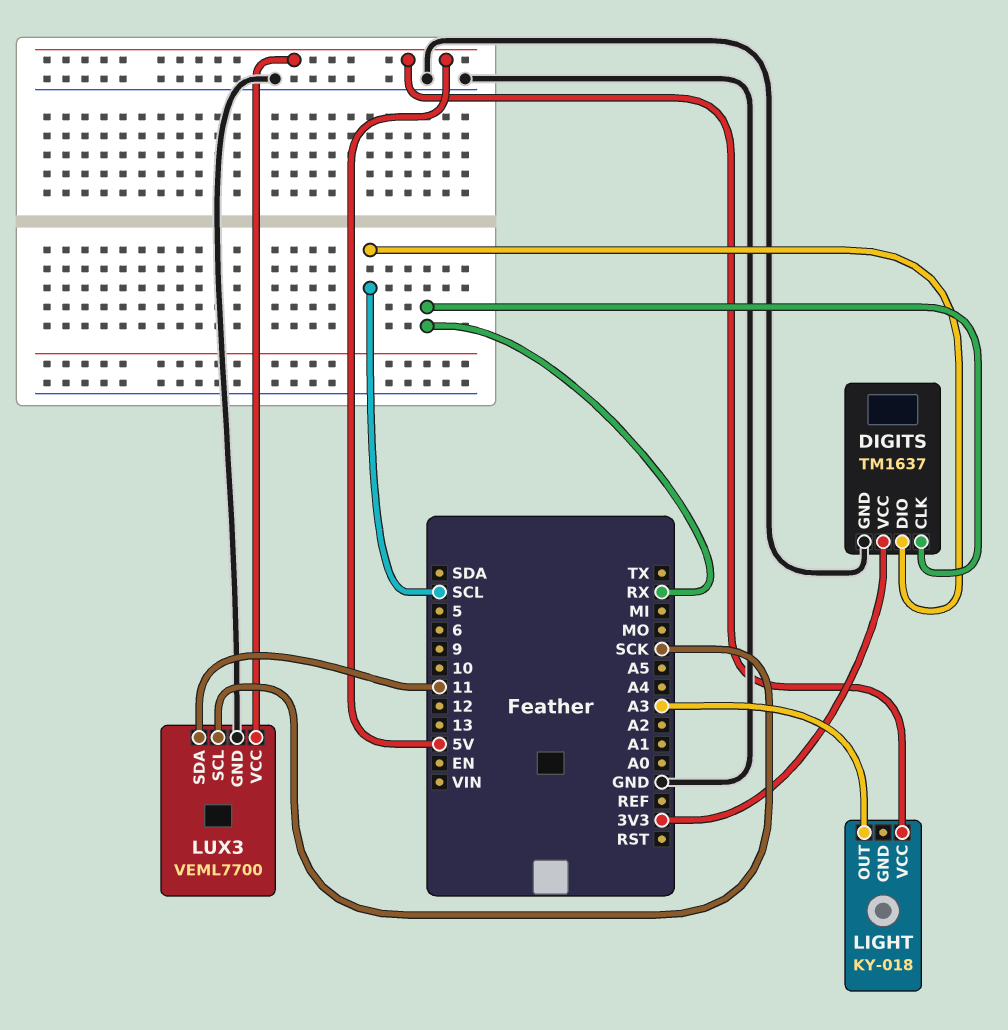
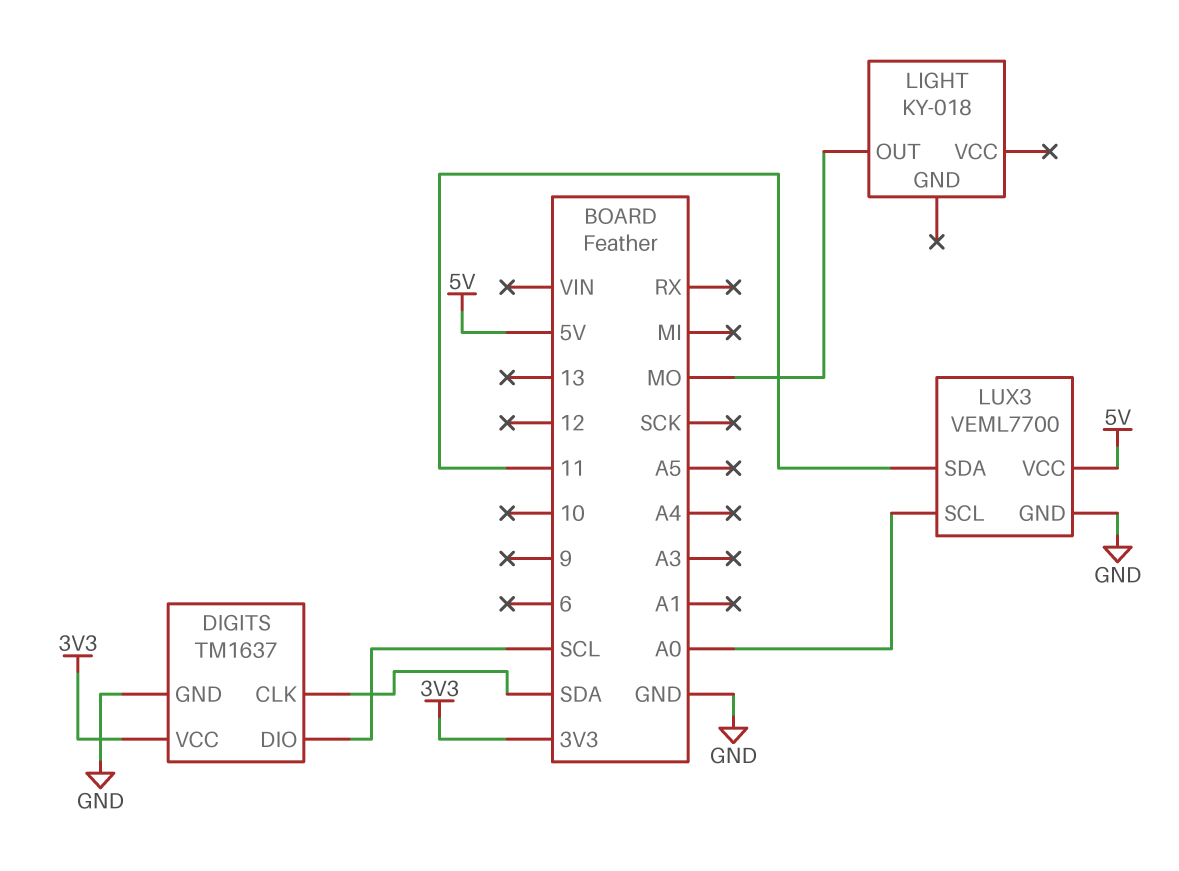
DIGITS pin CLK: RX -> SDA
LIGHT pin OUT: A3 -> MO
LIGHT pin VCC: 5V -> none
LUX3 pin SCL: SCK -> A0

